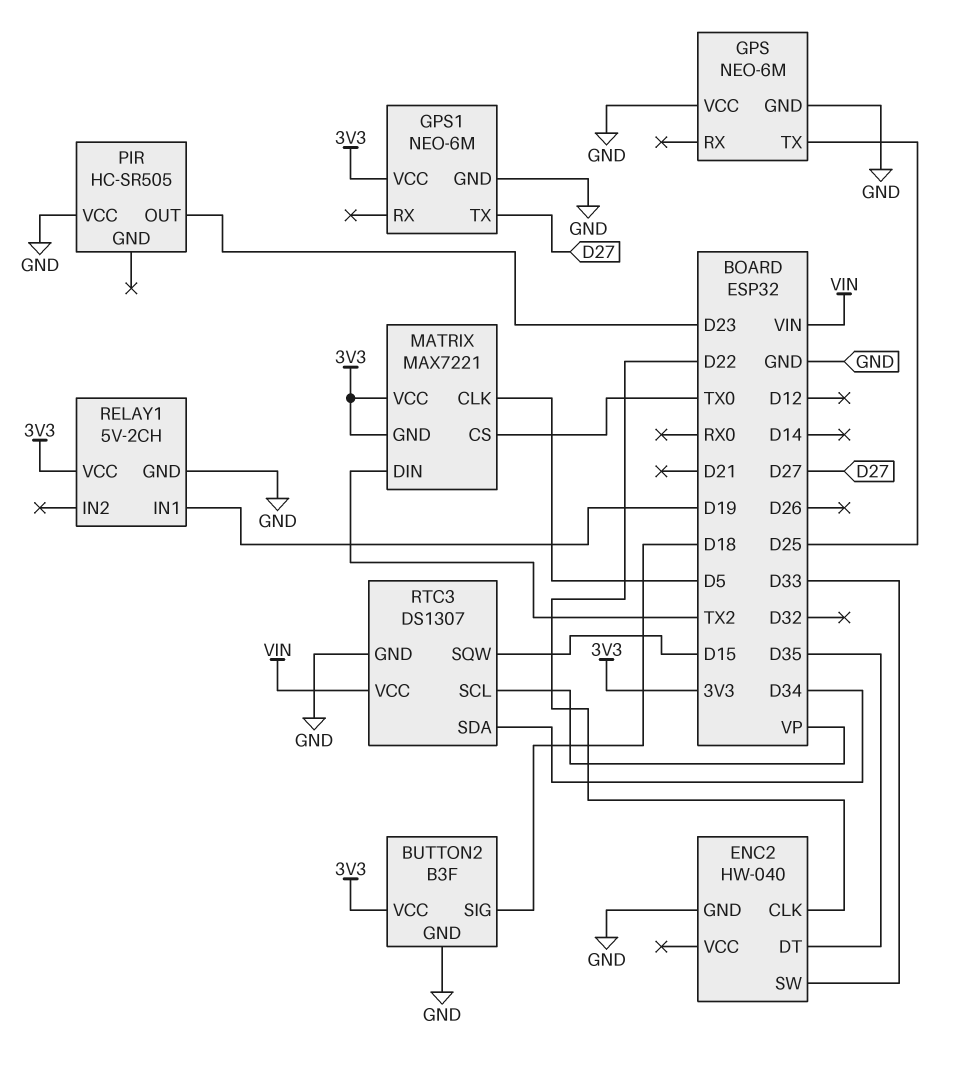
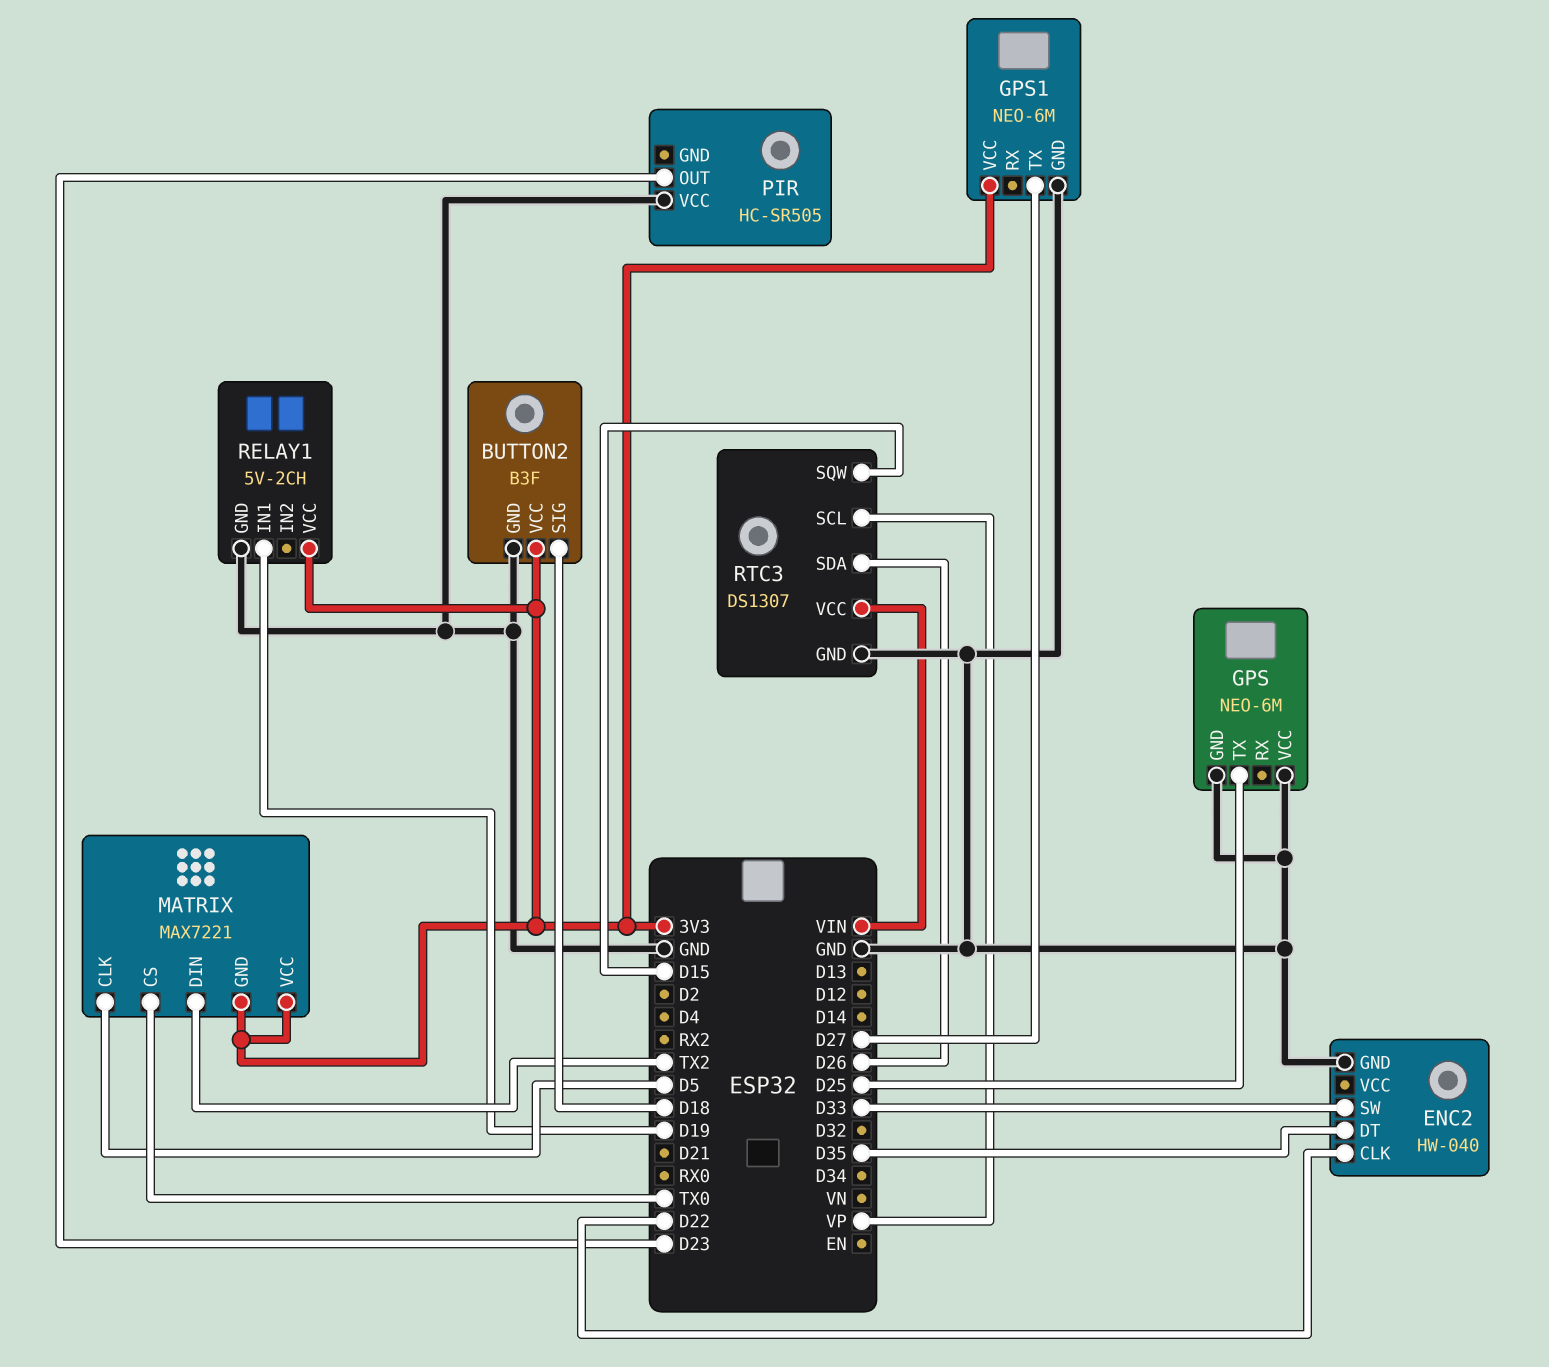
RTC3 pin SDA: D34 -> D26

